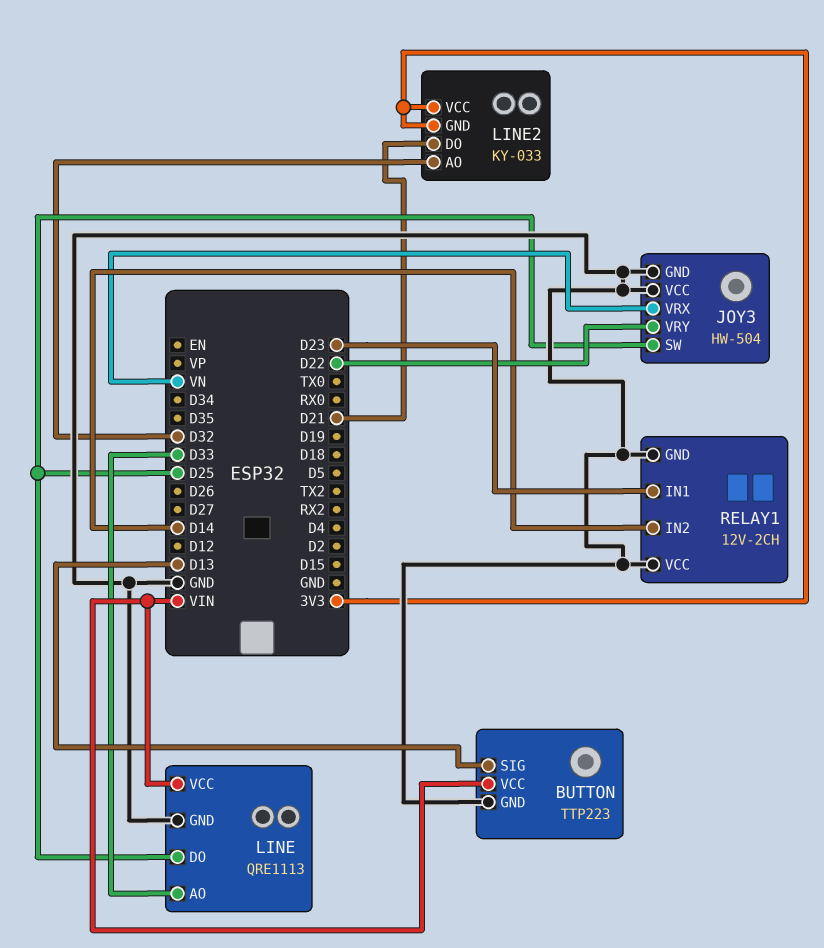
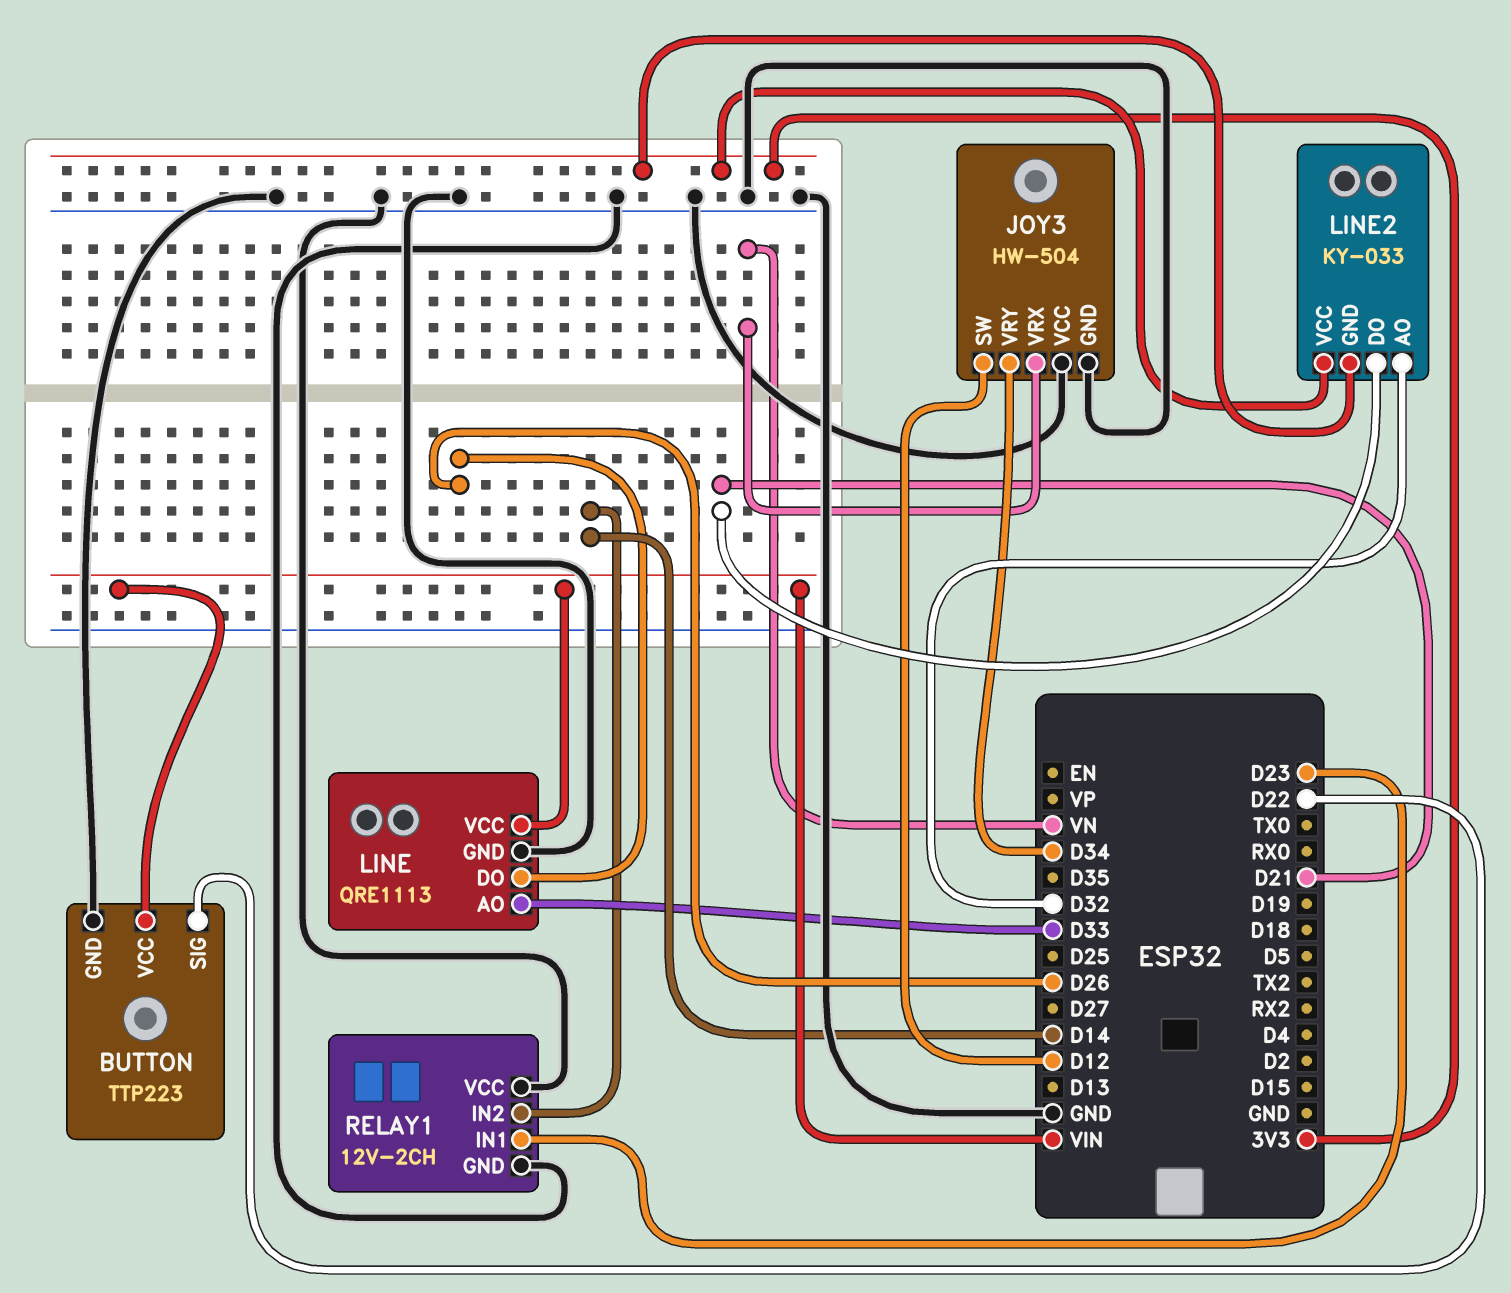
BUTTON pin SIG: D13 -> D22
JOY3 pin SW: D25 -> D12
JOY3 pin VRY: D22 -> D34
LINE pin DO: D25 -> D26

